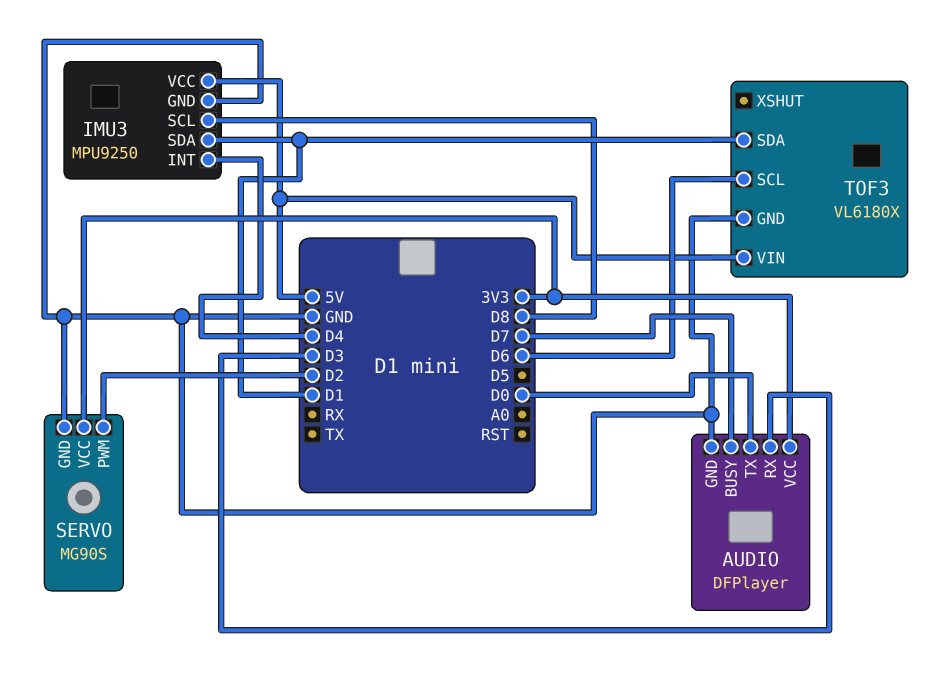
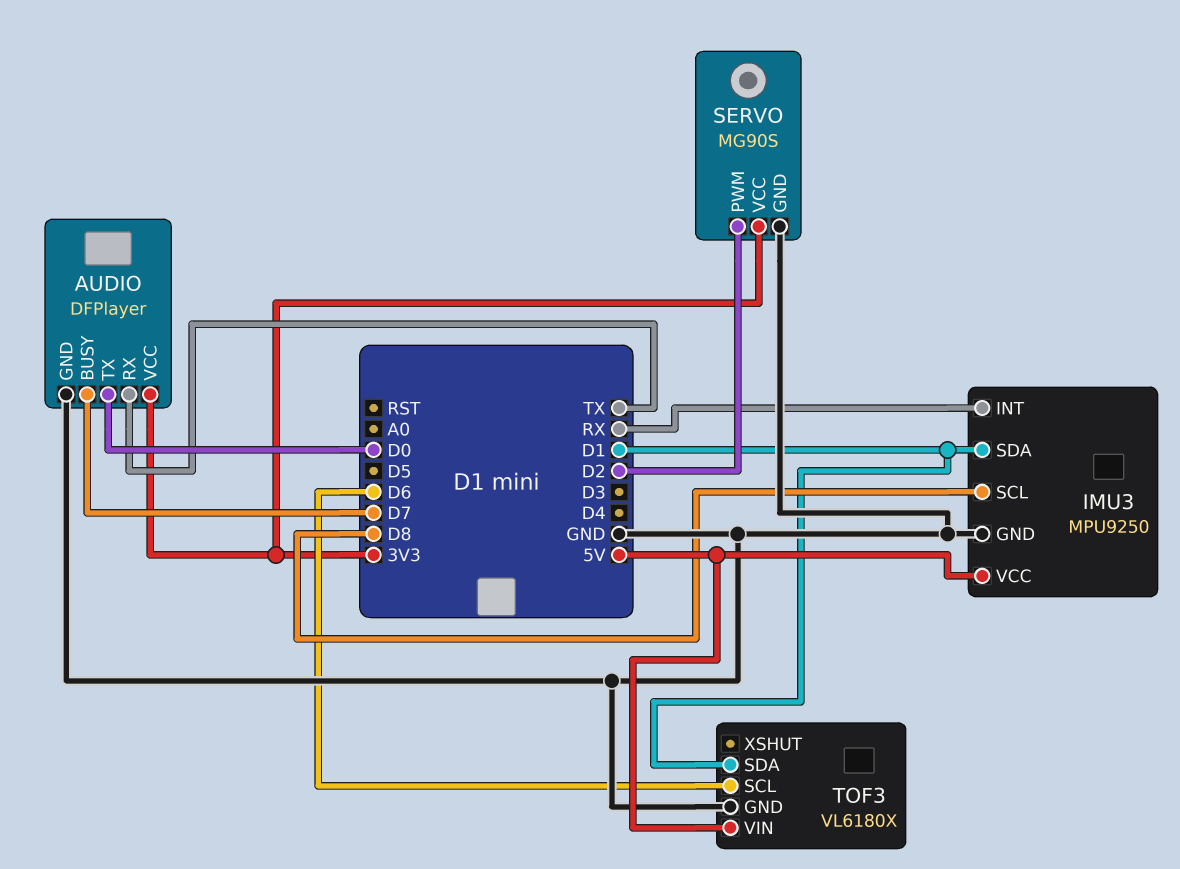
AUDIO pin RX: D3 -> TX
IMU3 pin INT: D4 -> RX

